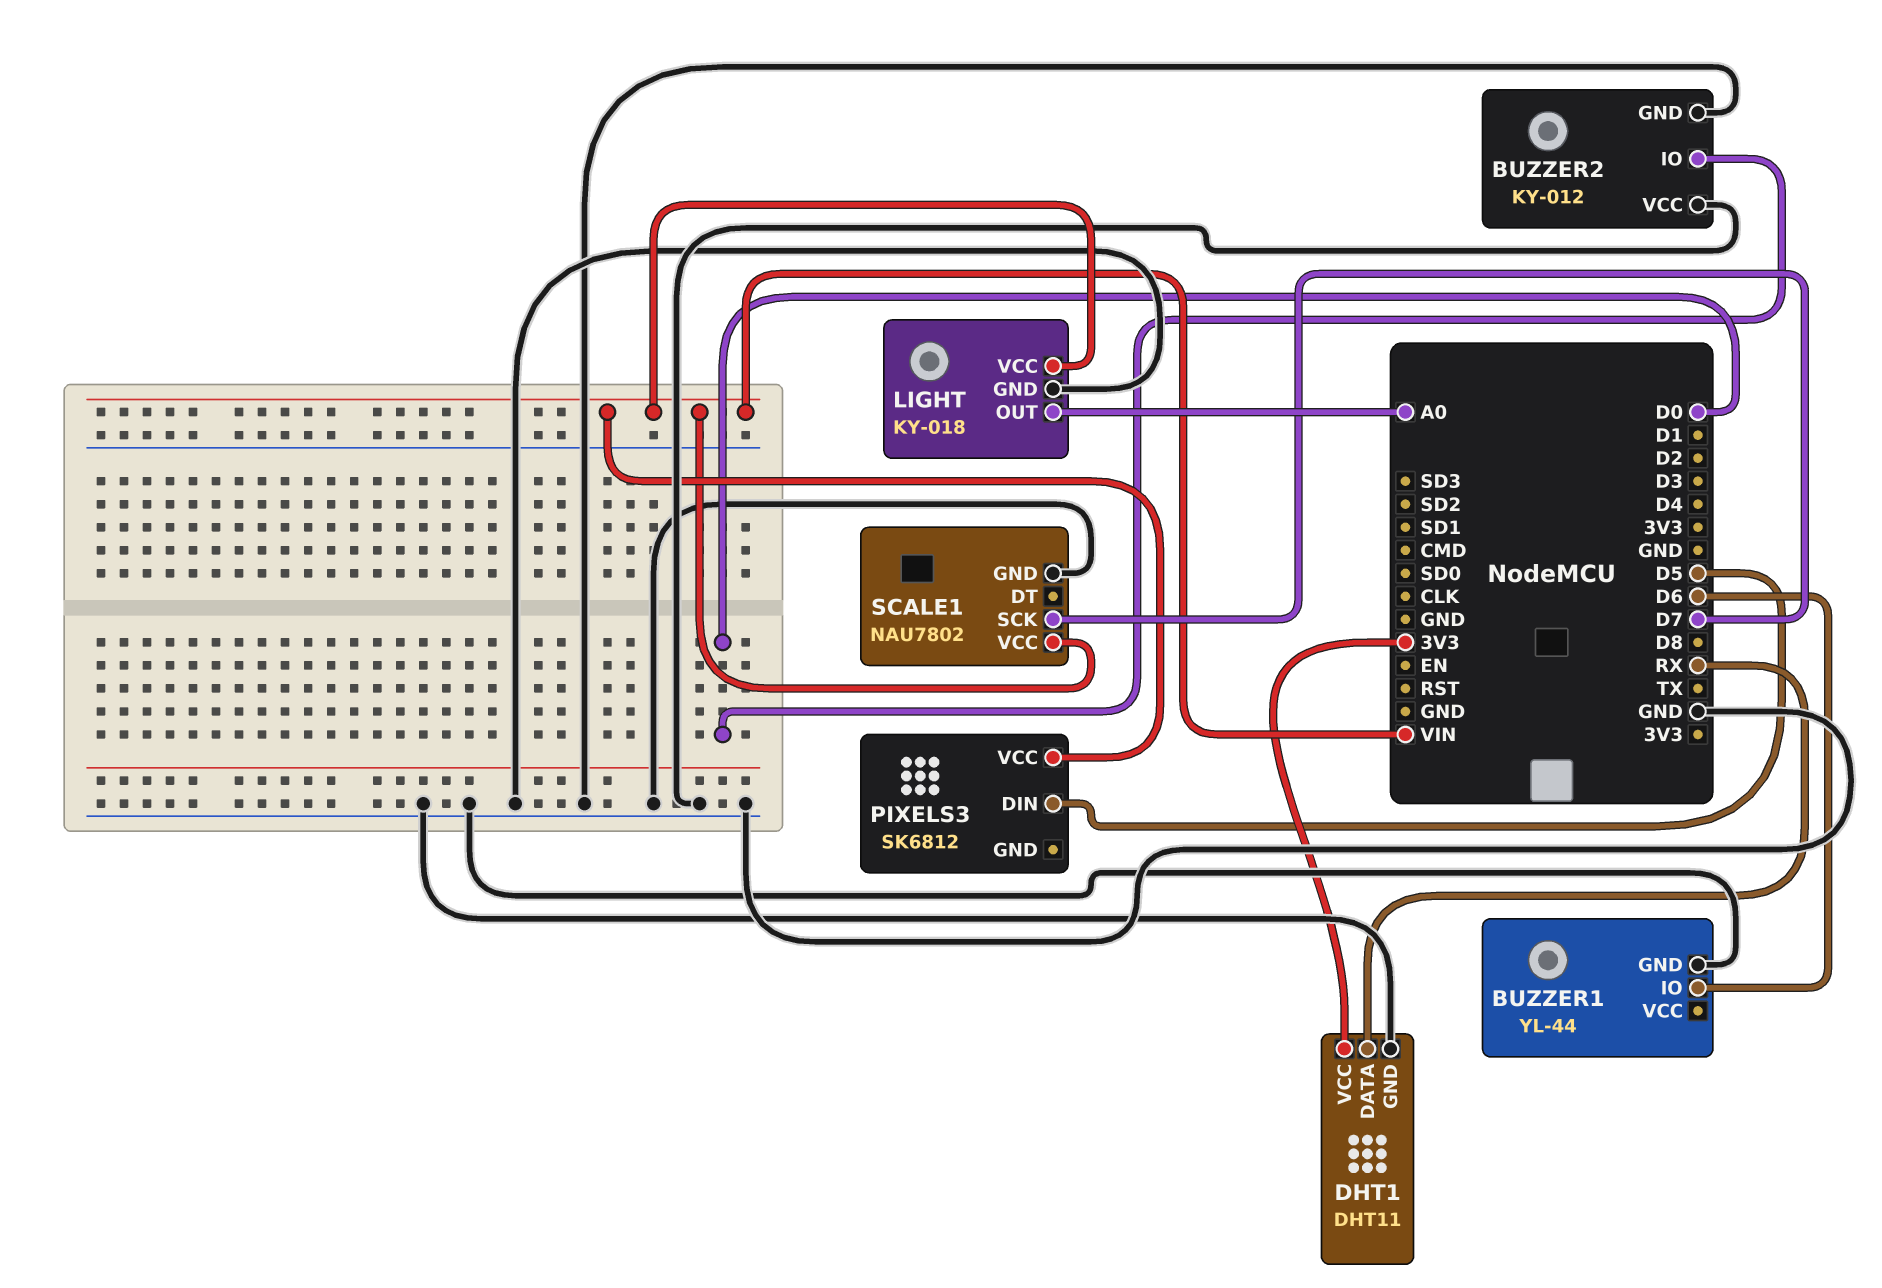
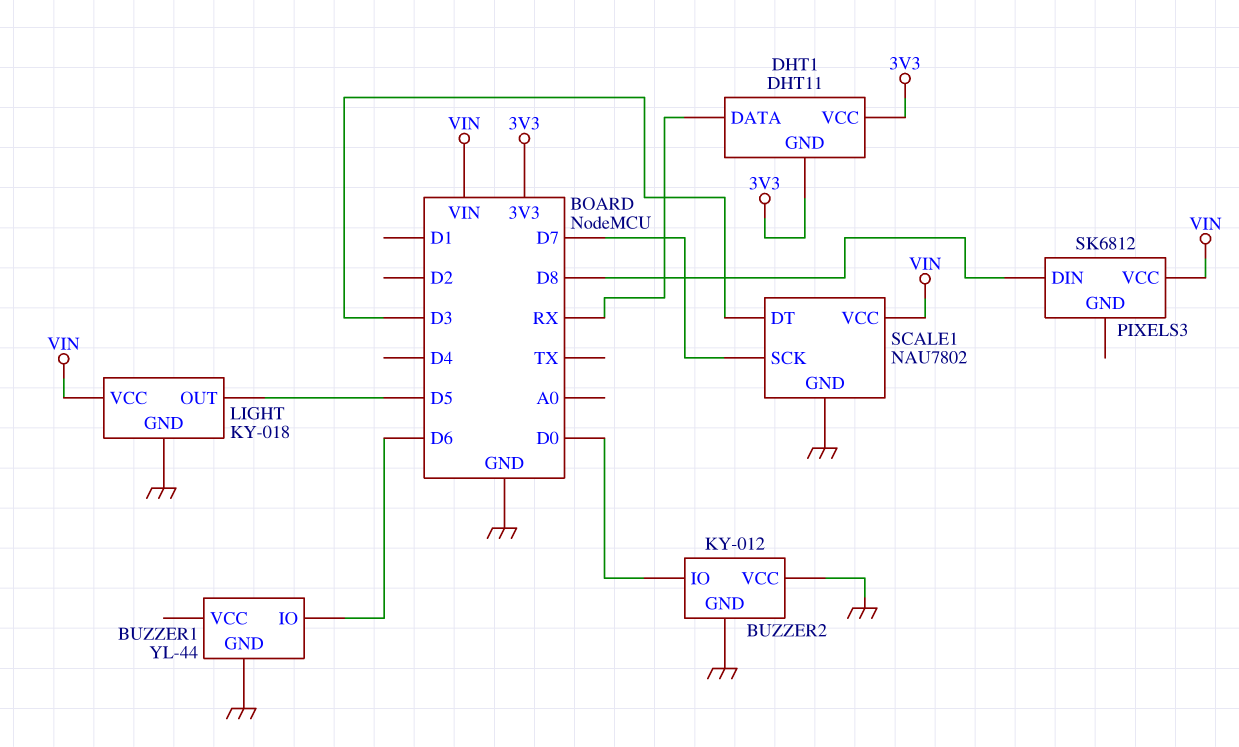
DHT1 pin GND: GND -> 3V3
LIGHT pin OUT: A0 -> D5
PIXELS3 pin DIN: D5 -> D8
SCALE1 pin DT: none -> D3

